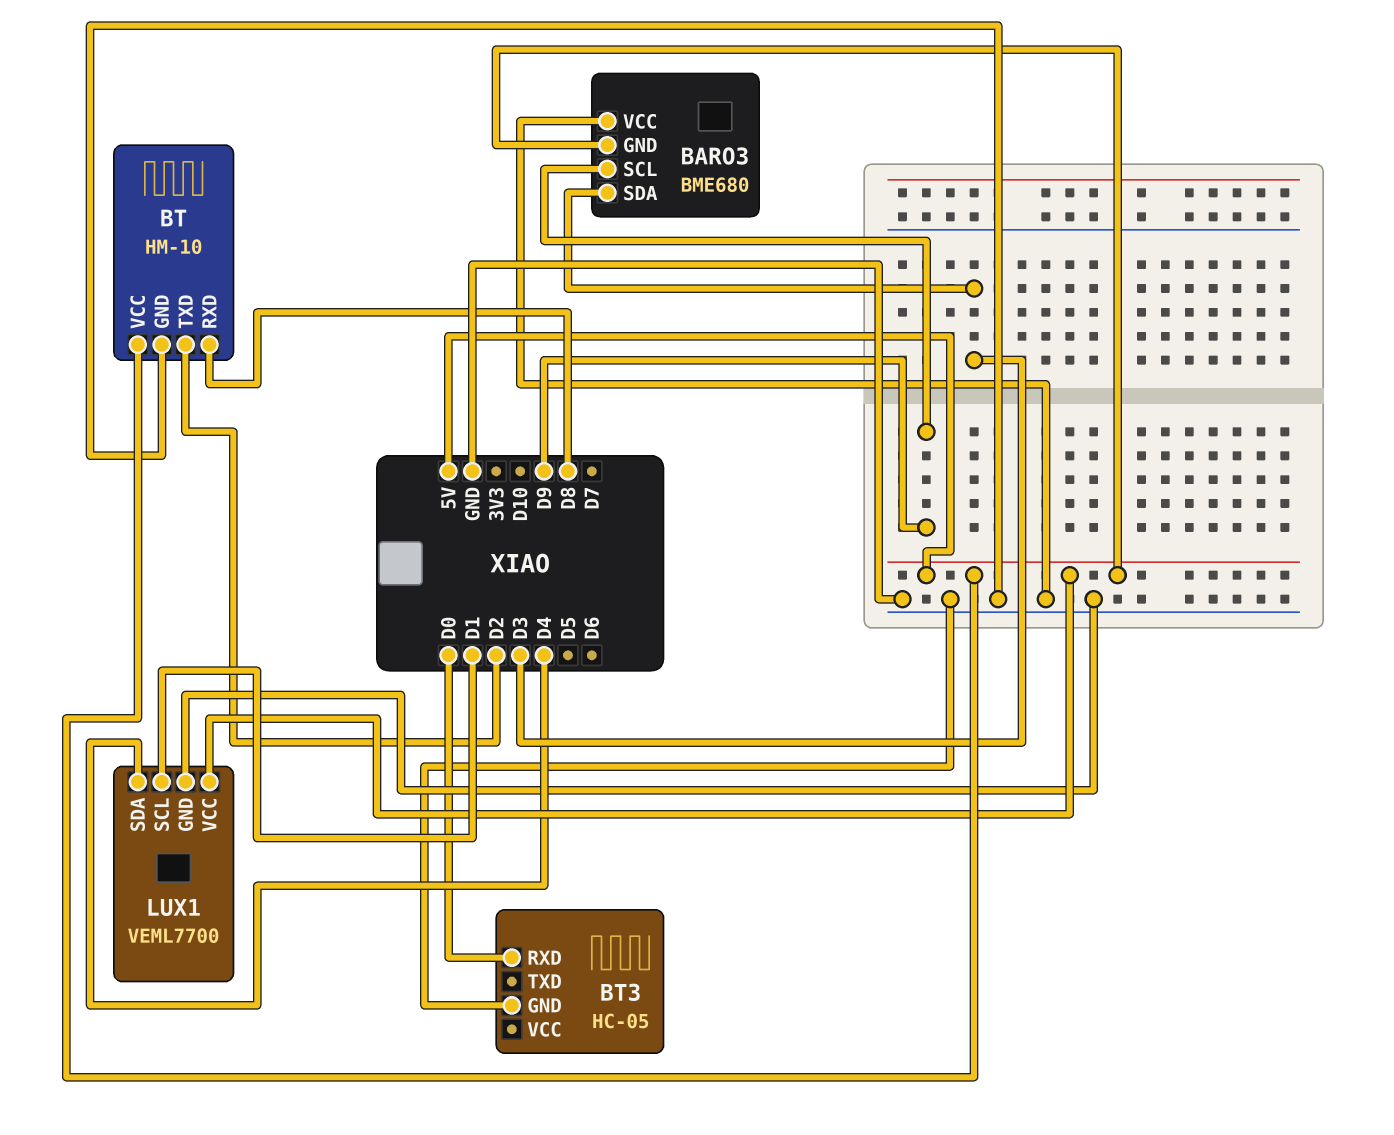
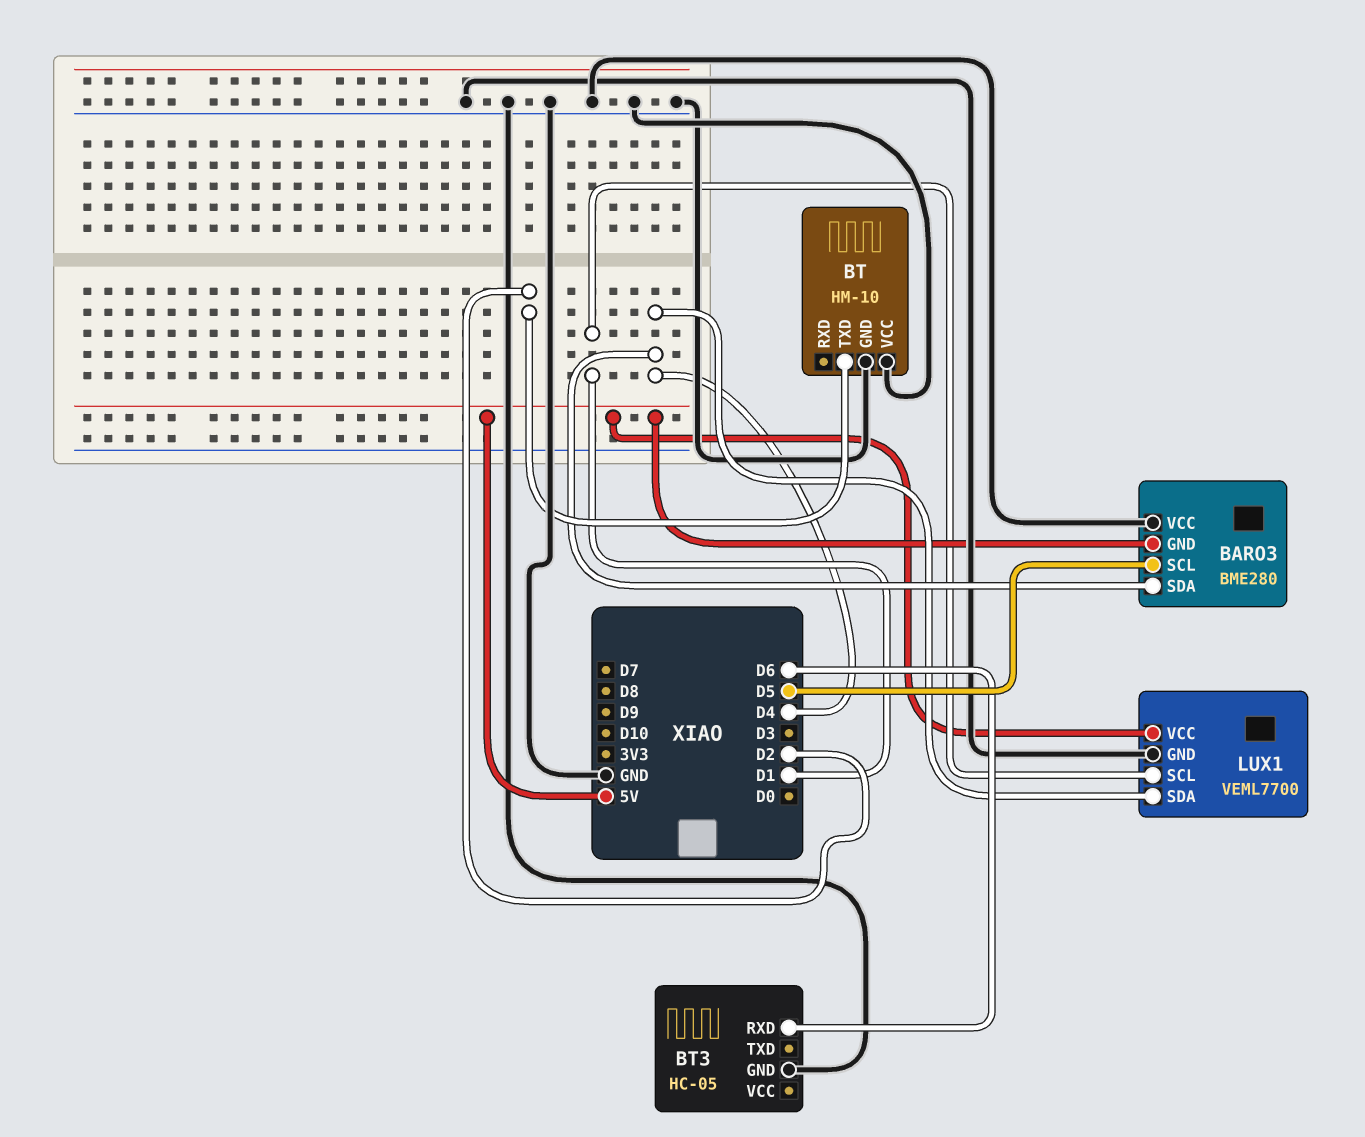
BARO3: BME680 -> BME280
BARO3 pin SCL: D9 -> D5
BARO3 pin SDA: D3 -> D4
BT pin RXD: D8 -> none
BT pin VCC: 5V -> GND
BT3 pin RXD: D0 -> D6

